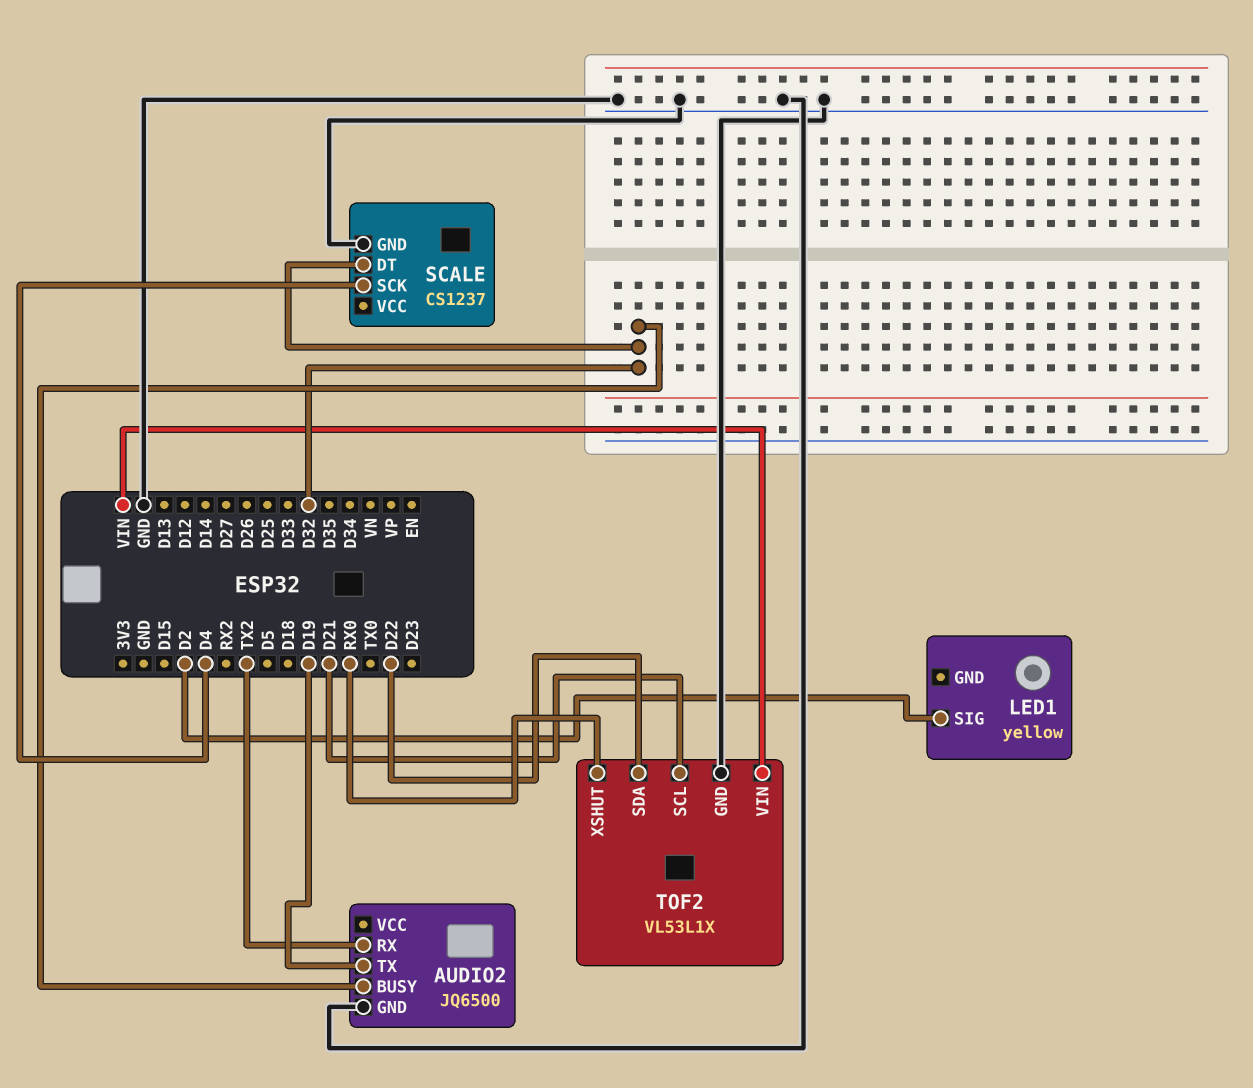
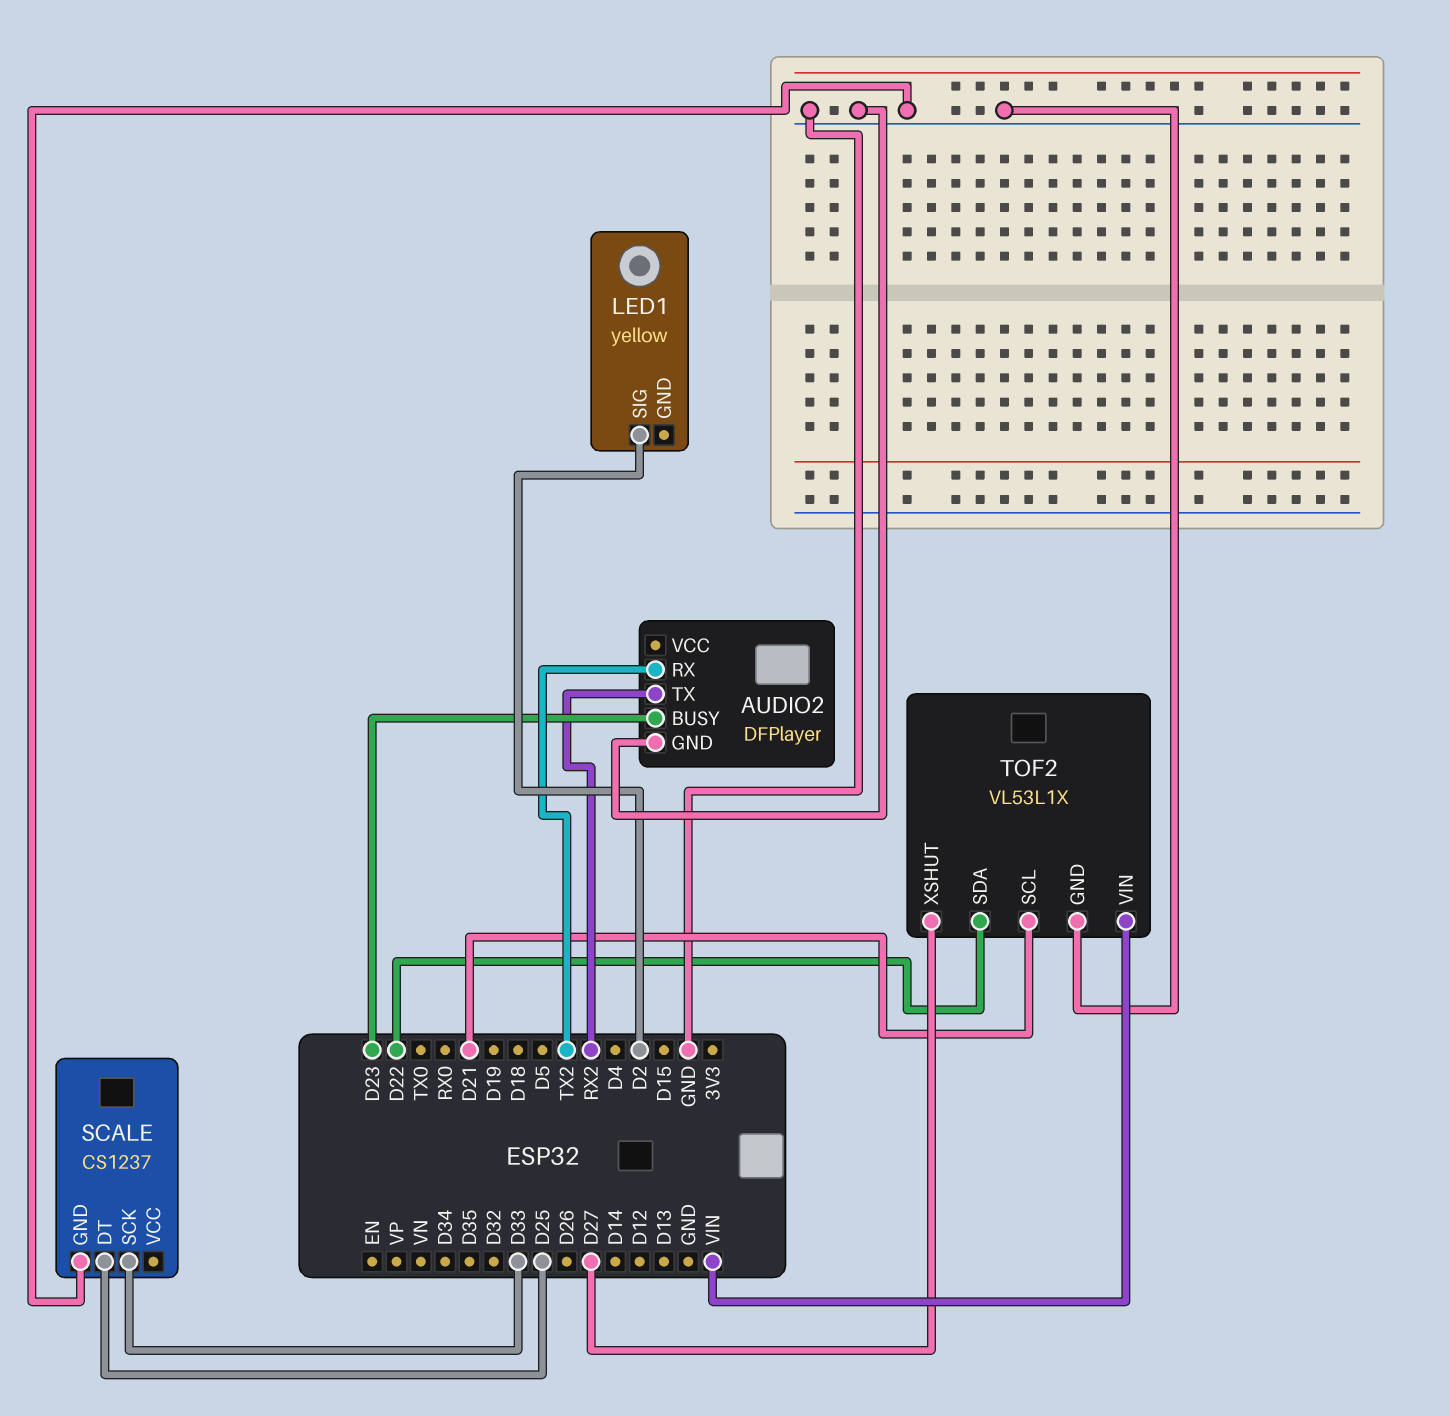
AUDIO2: JQ6500 -> DFPlayer
AUDIO2 pin BUSY: D32 -> D23
AUDIO2 pin TX: D19 -> RX2
SCALE pin DT: D32 -> D25
SCALE pin SCK: D4 -> D33
TOF2 pin XSHUT: RX0 -> D27

